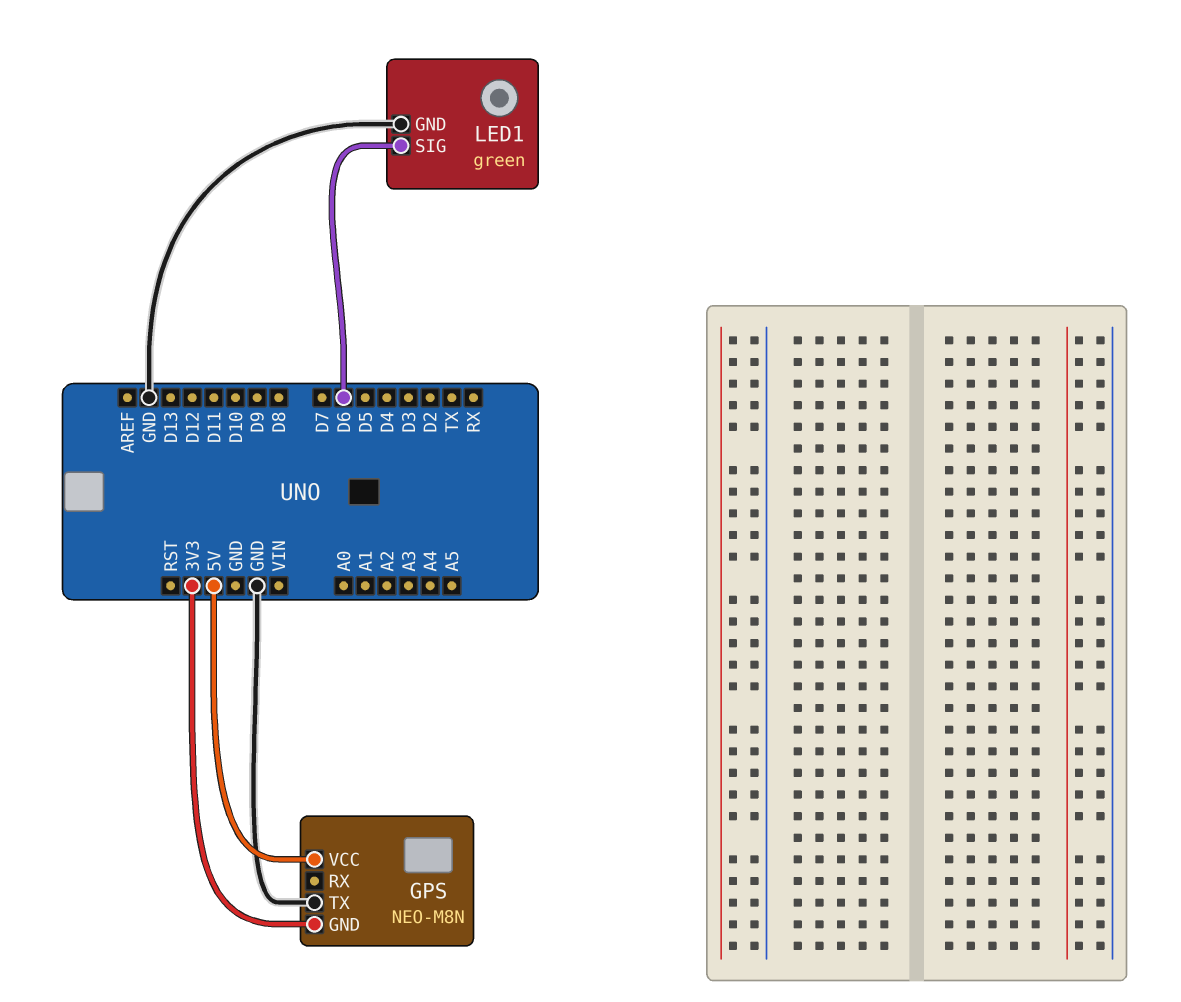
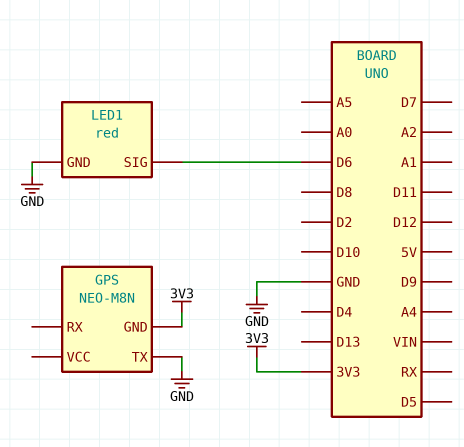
GPS pin VCC: 5V -> none
LED1: green -> red

